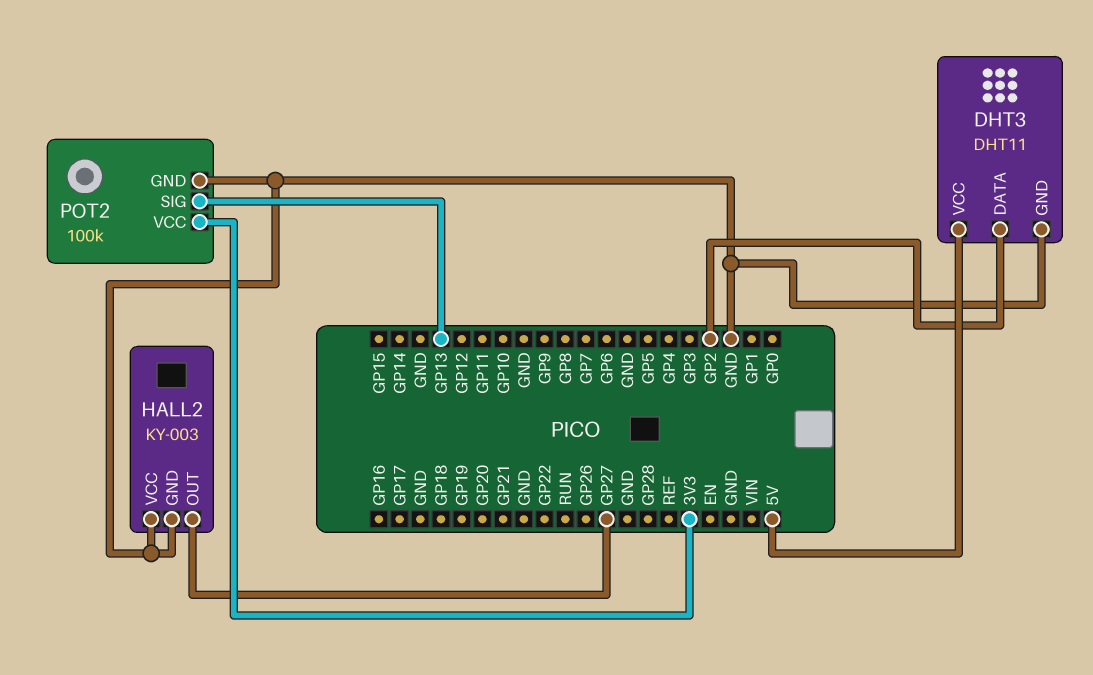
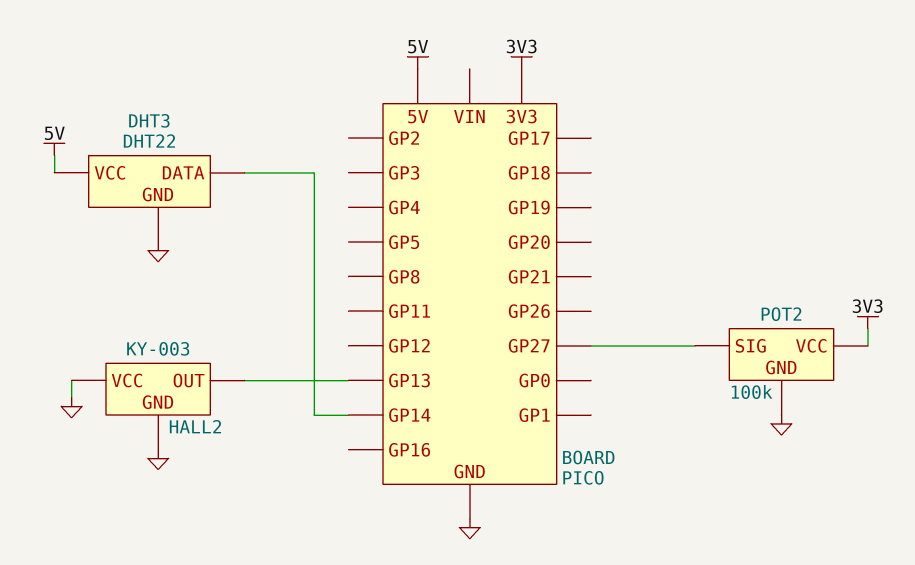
DHT3: DHT11 -> DHT22
DHT3 pin DATA: GP2 -> GP14
HALL2 pin OUT: GP27 -> GP13
POT2 pin SIG: GP13 -> GP27

